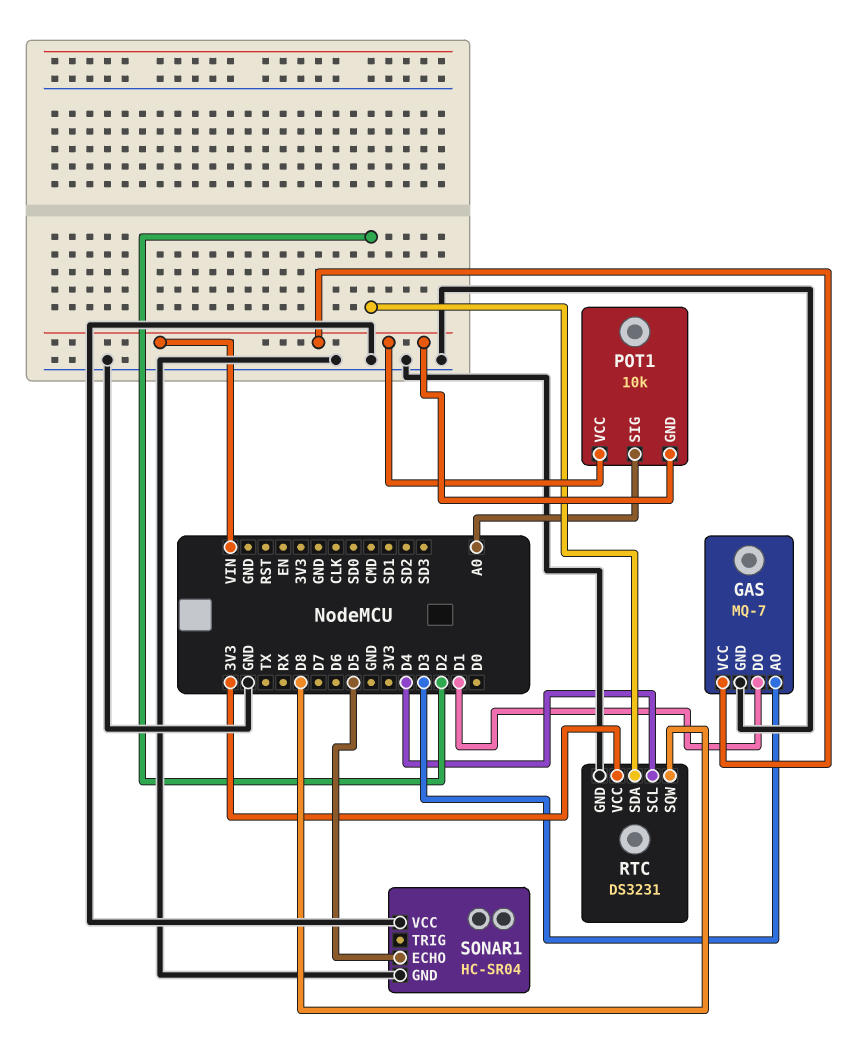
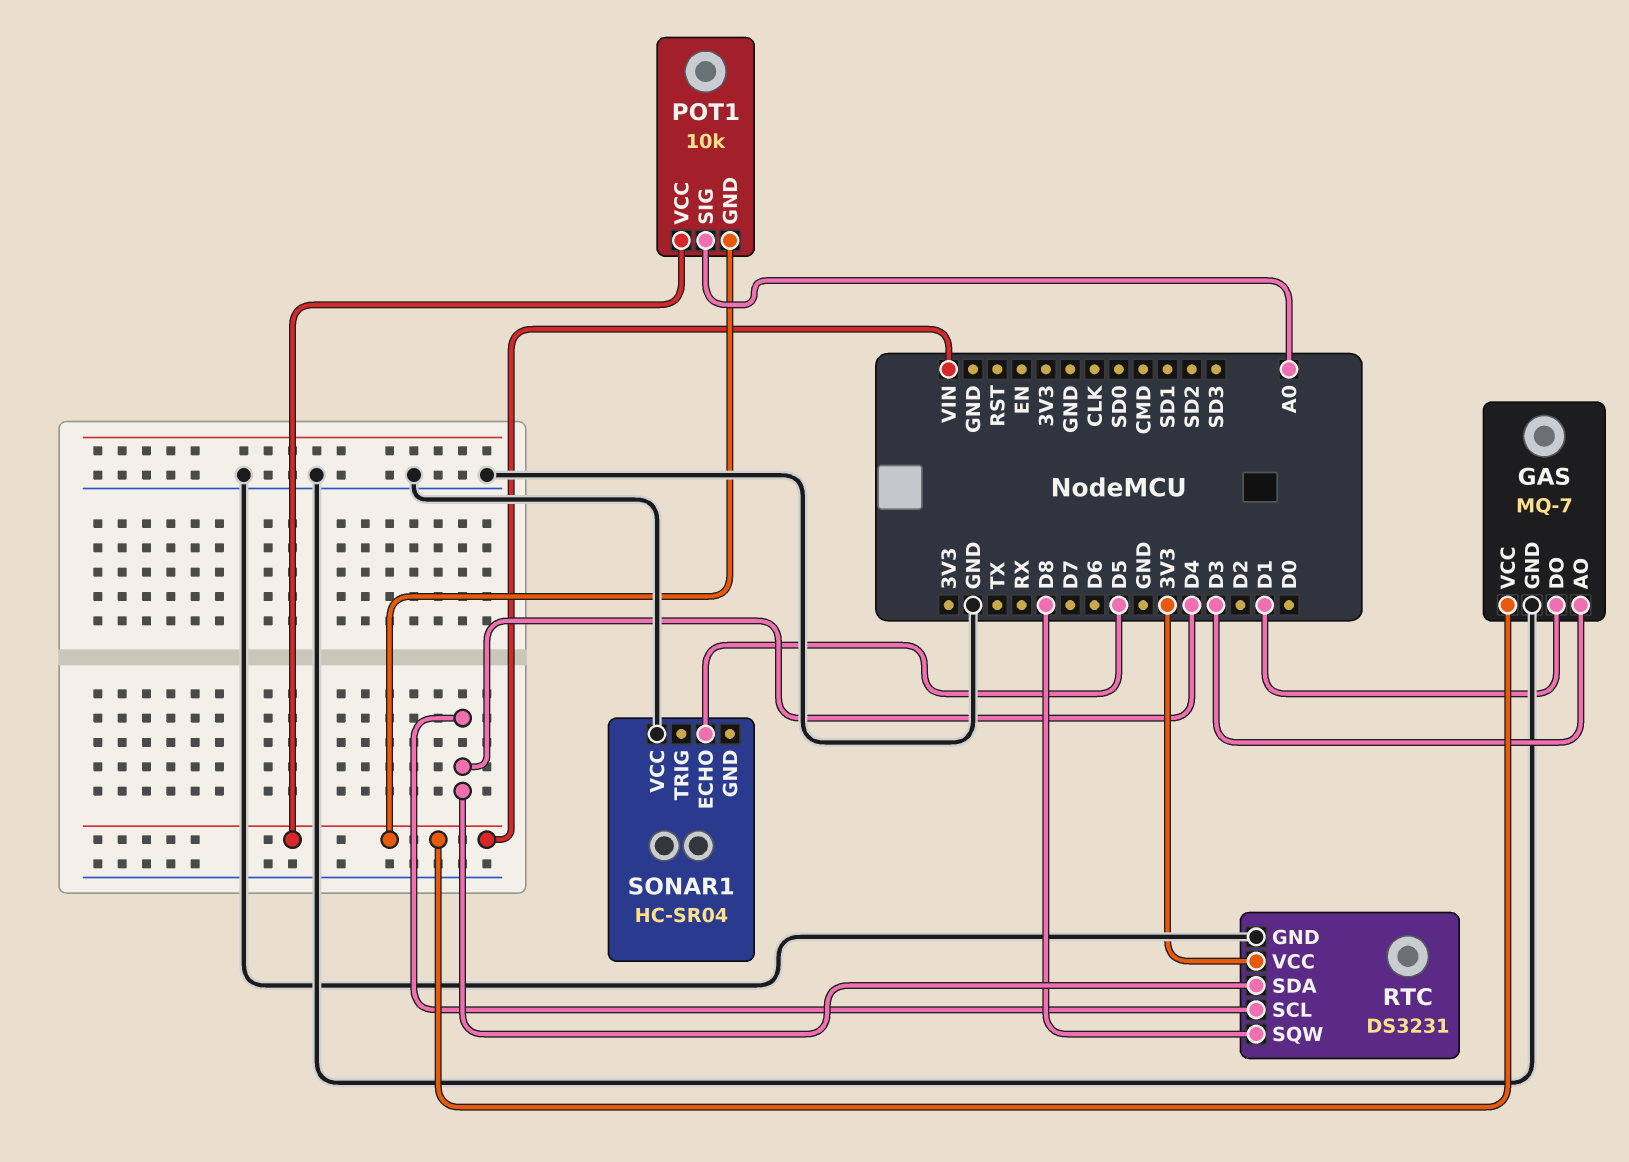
RTC pin SDA: D2 -> D4
SONAR1 pin GND: GND -> none

